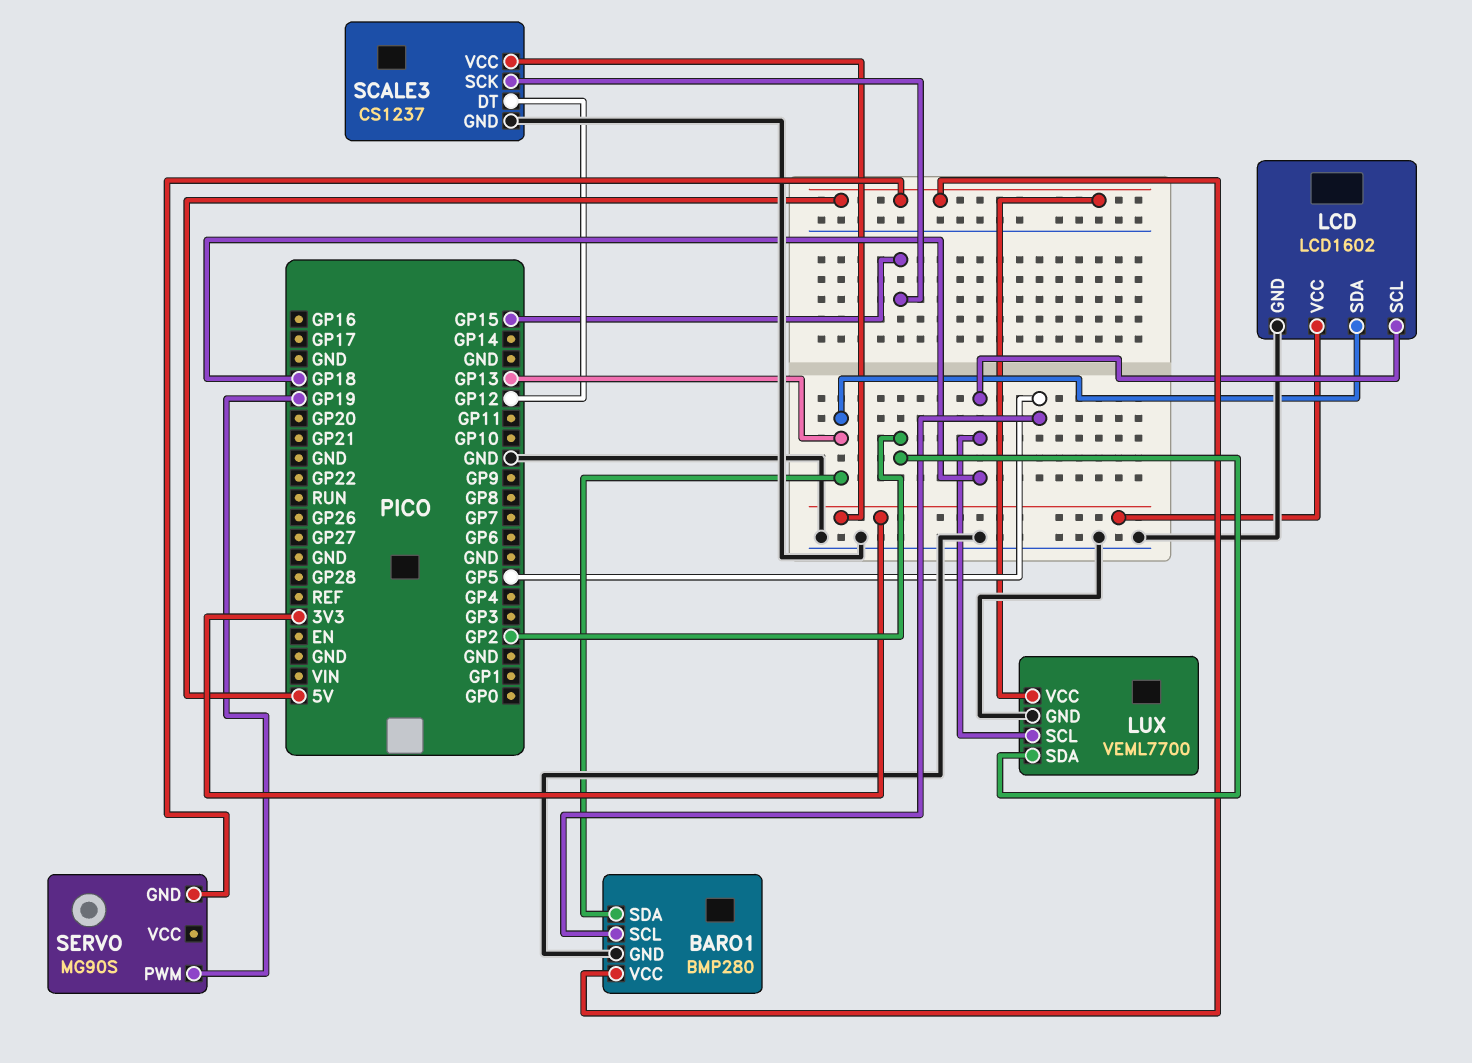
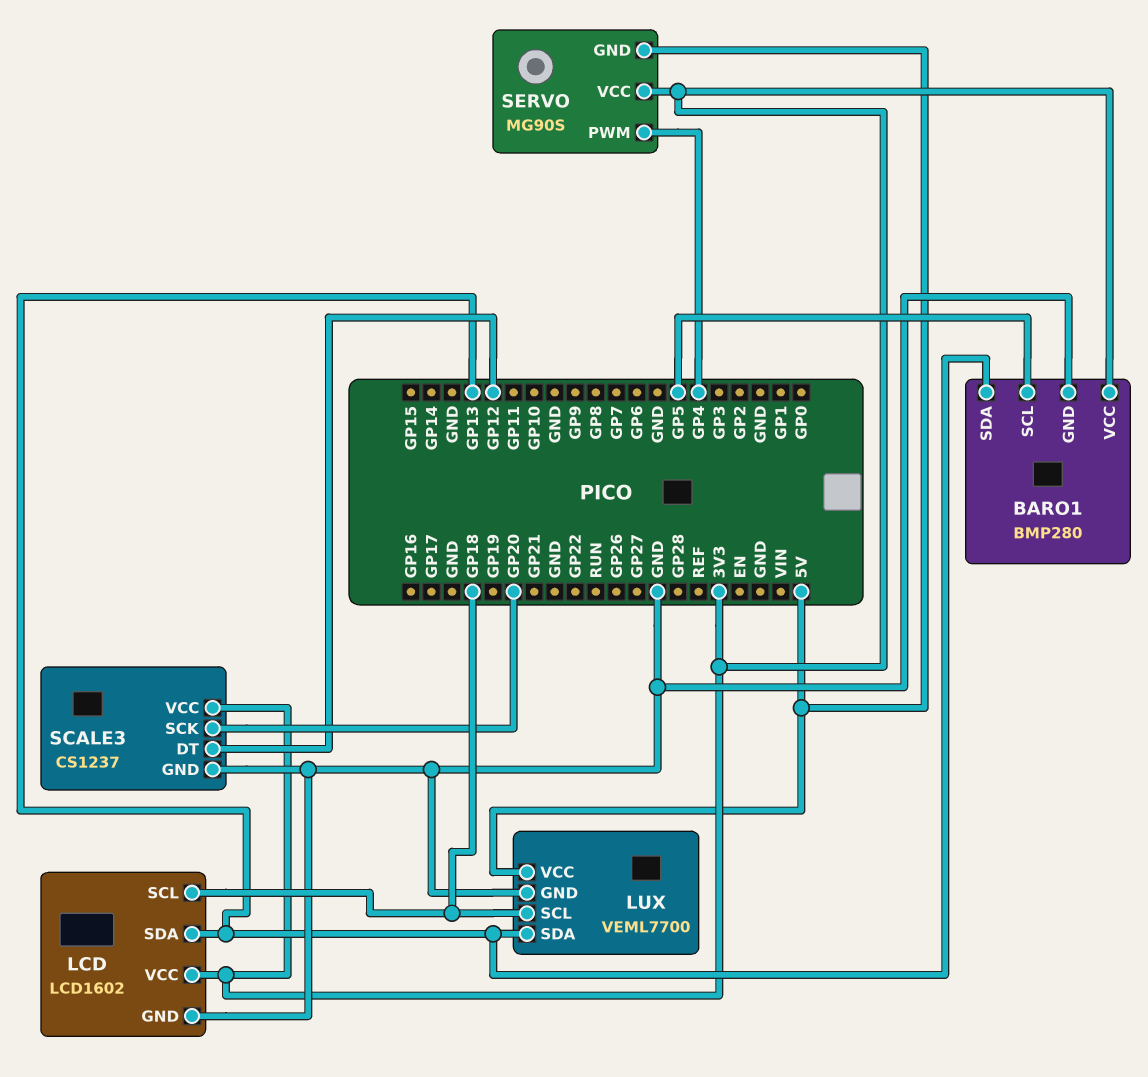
BARO1 pin VCC: 5V -> 3V3
LUX pin SDA: GP2 -> GP13
SCALE3 pin SCK: GP15 -> GP20
SERVO pin PWM: GP19 -> GP4
SERVO pin VCC: none -> 3V3

